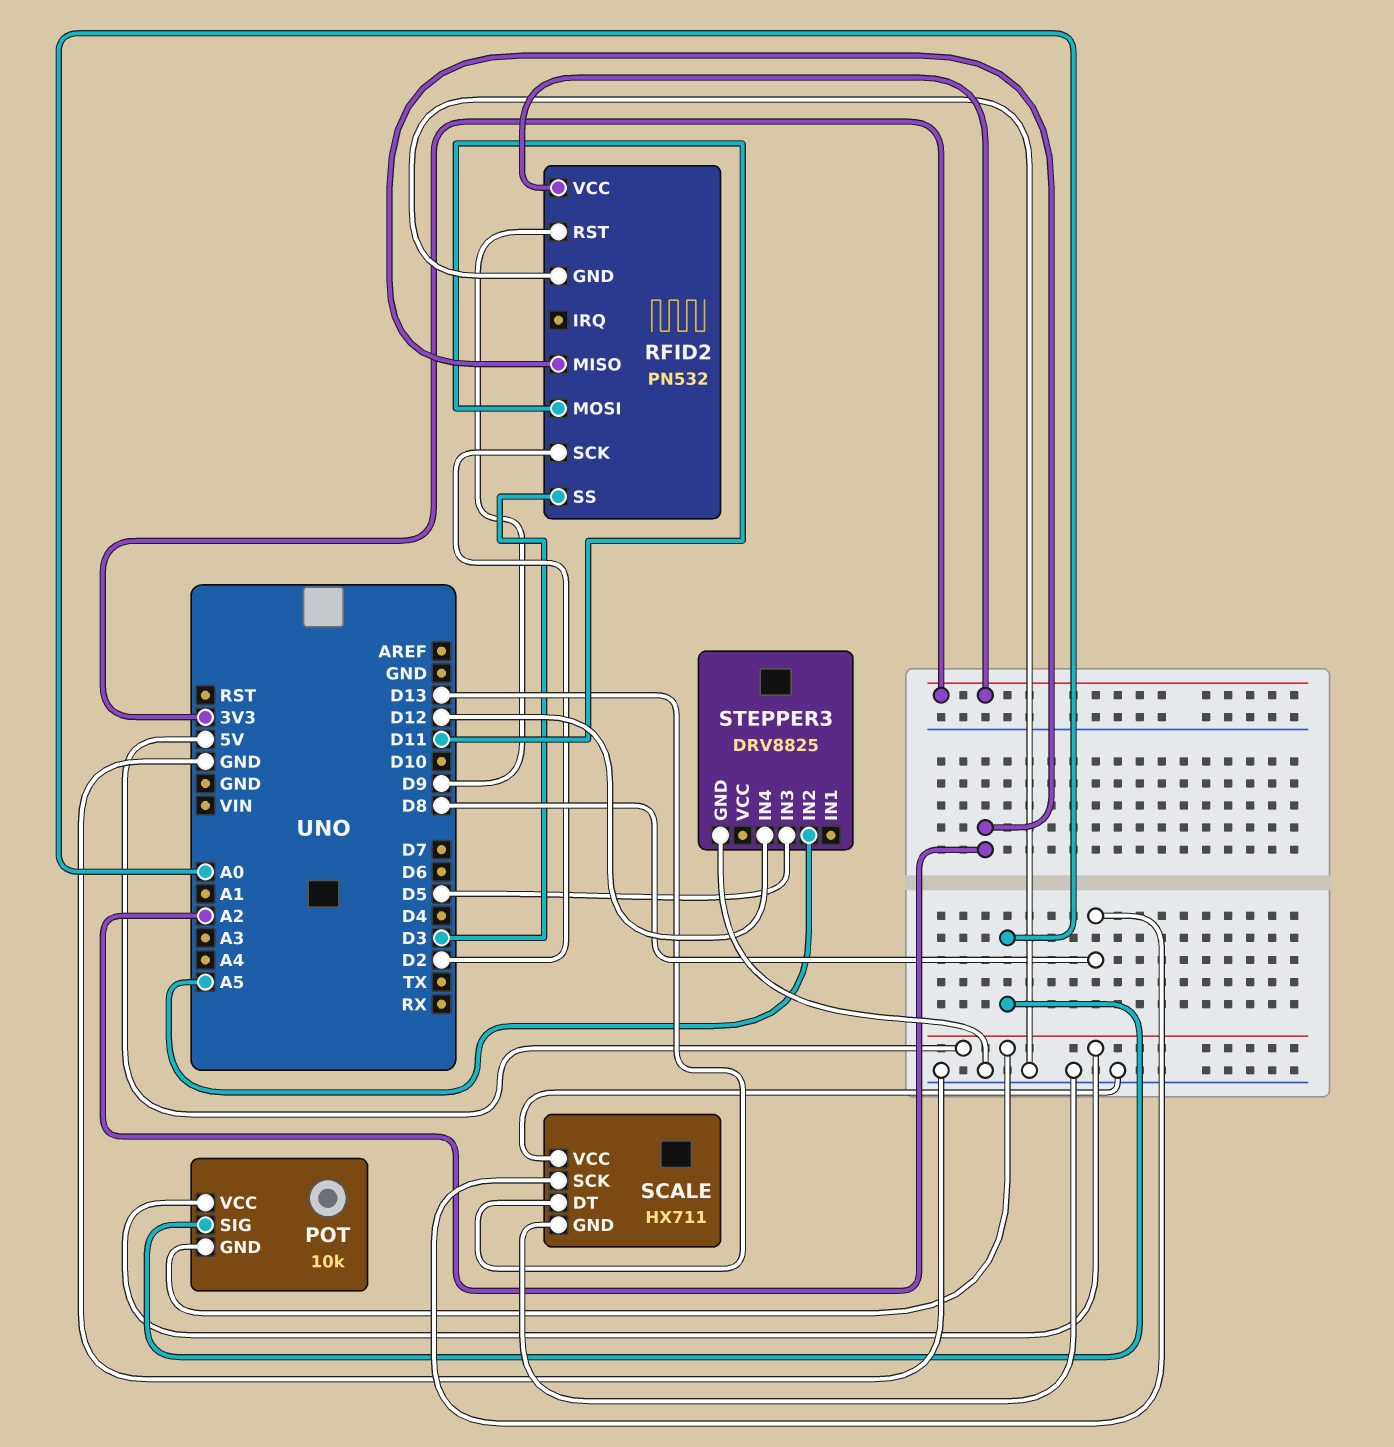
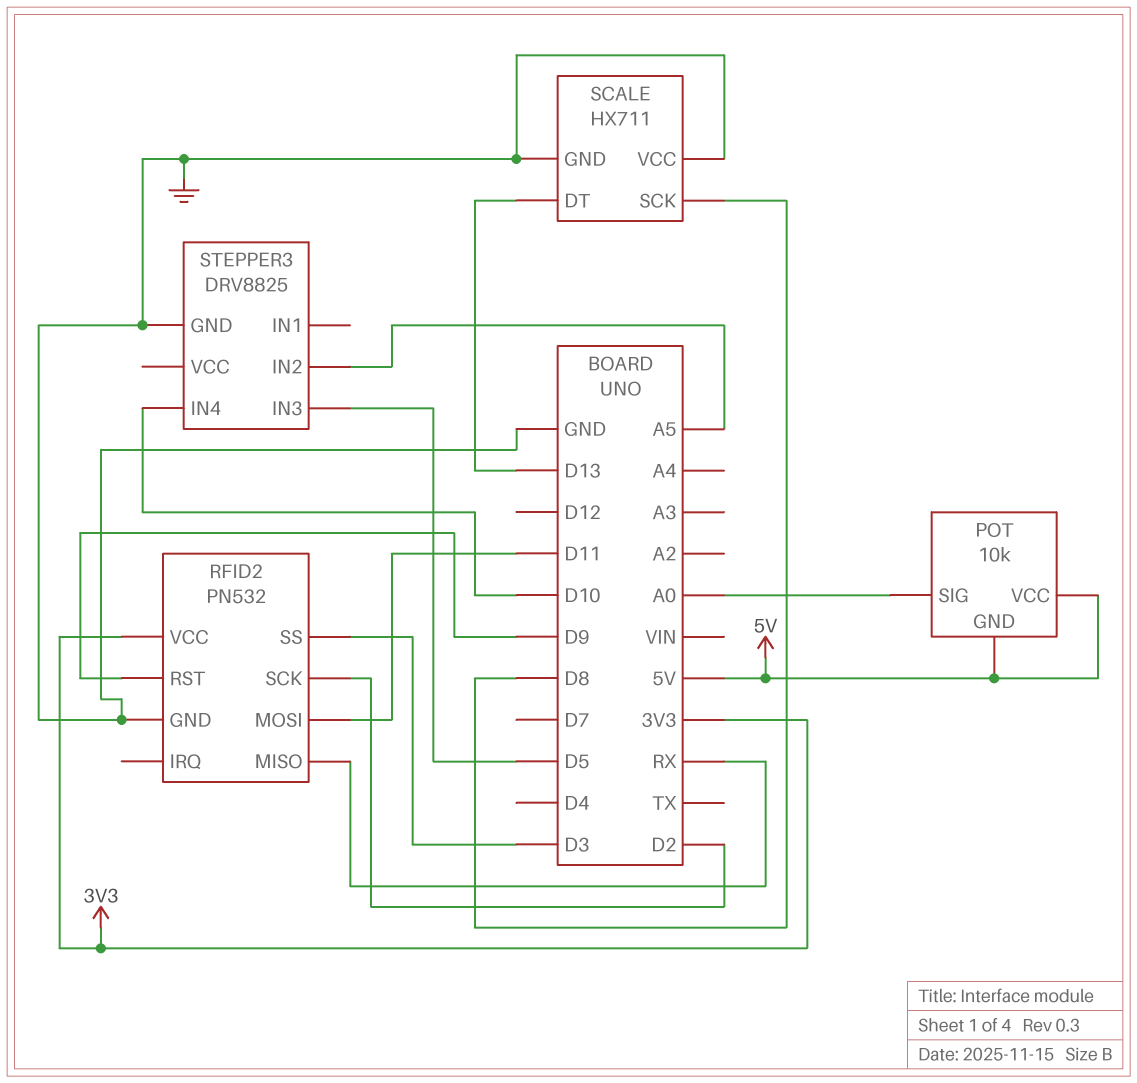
RFID2 pin MISO: A2 -> RX
STEPPER3 pin IN4: D12 -> D10

